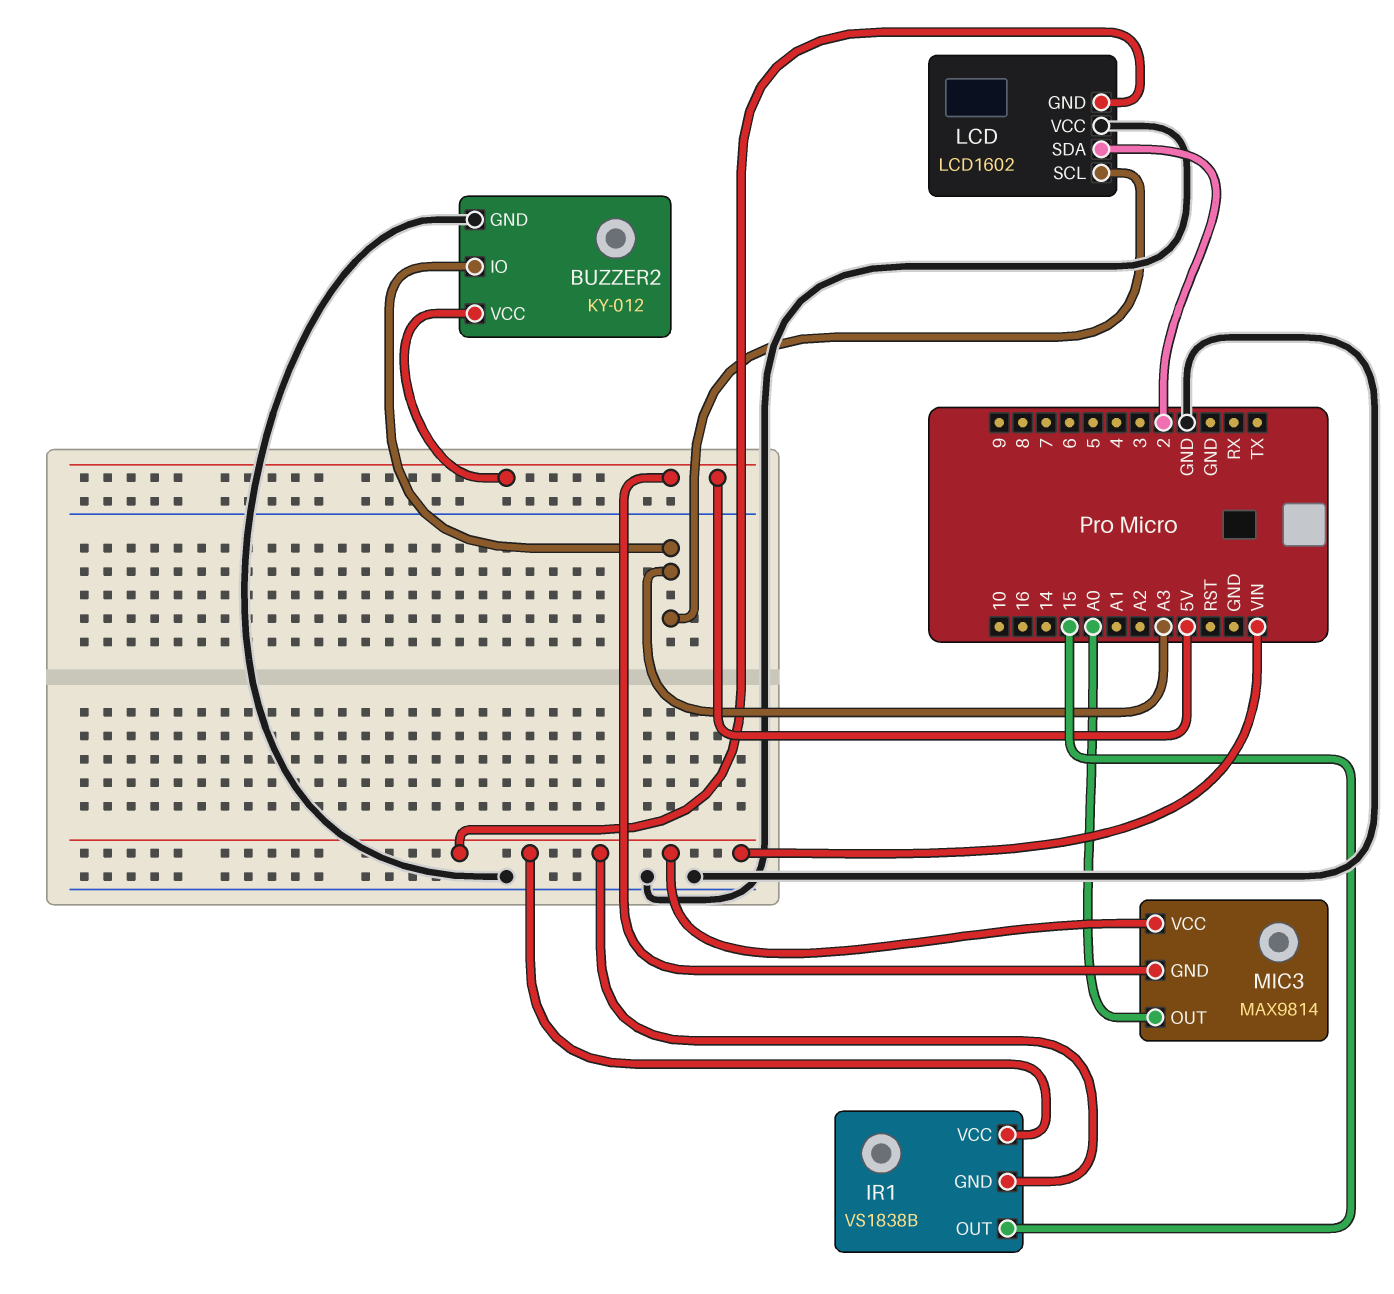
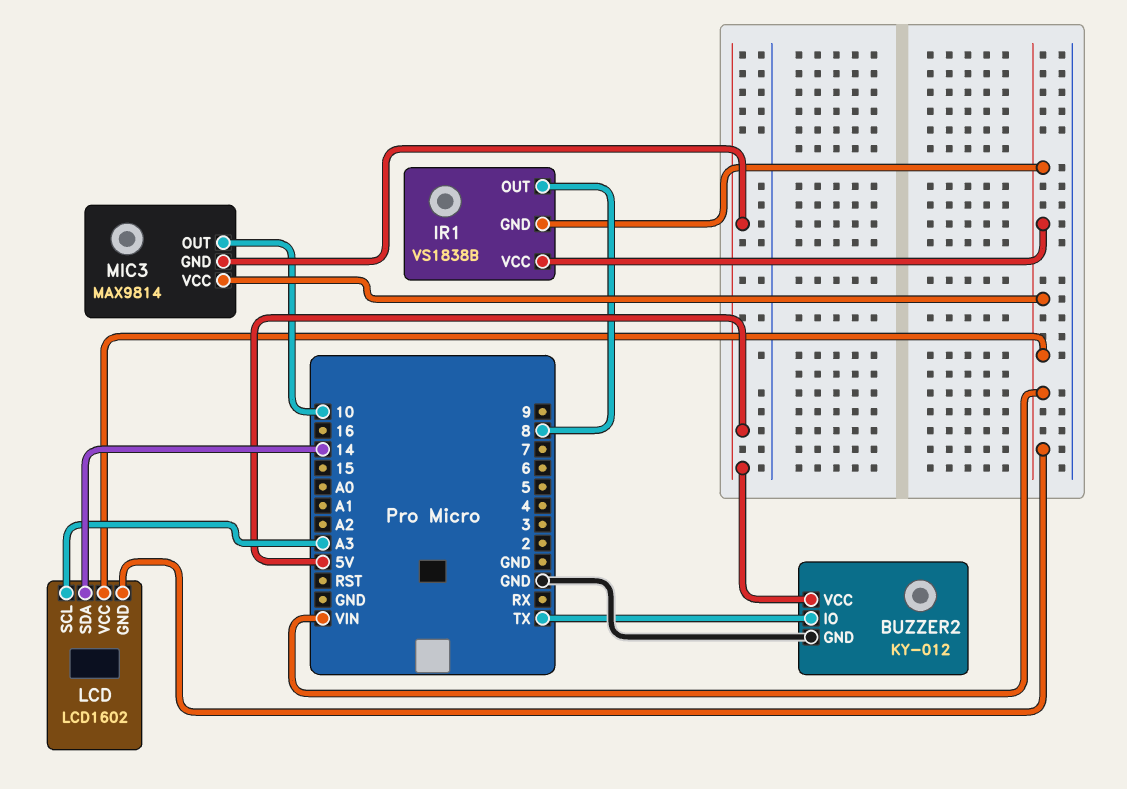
BUZZER2 pin IO: A3 -> TX
IR1 pin OUT: 15 -> 8
LCD pin SDA: 2 -> 14
LCD pin VCC: GND -> VIN
MIC3 pin OUT: A0 -> 10

